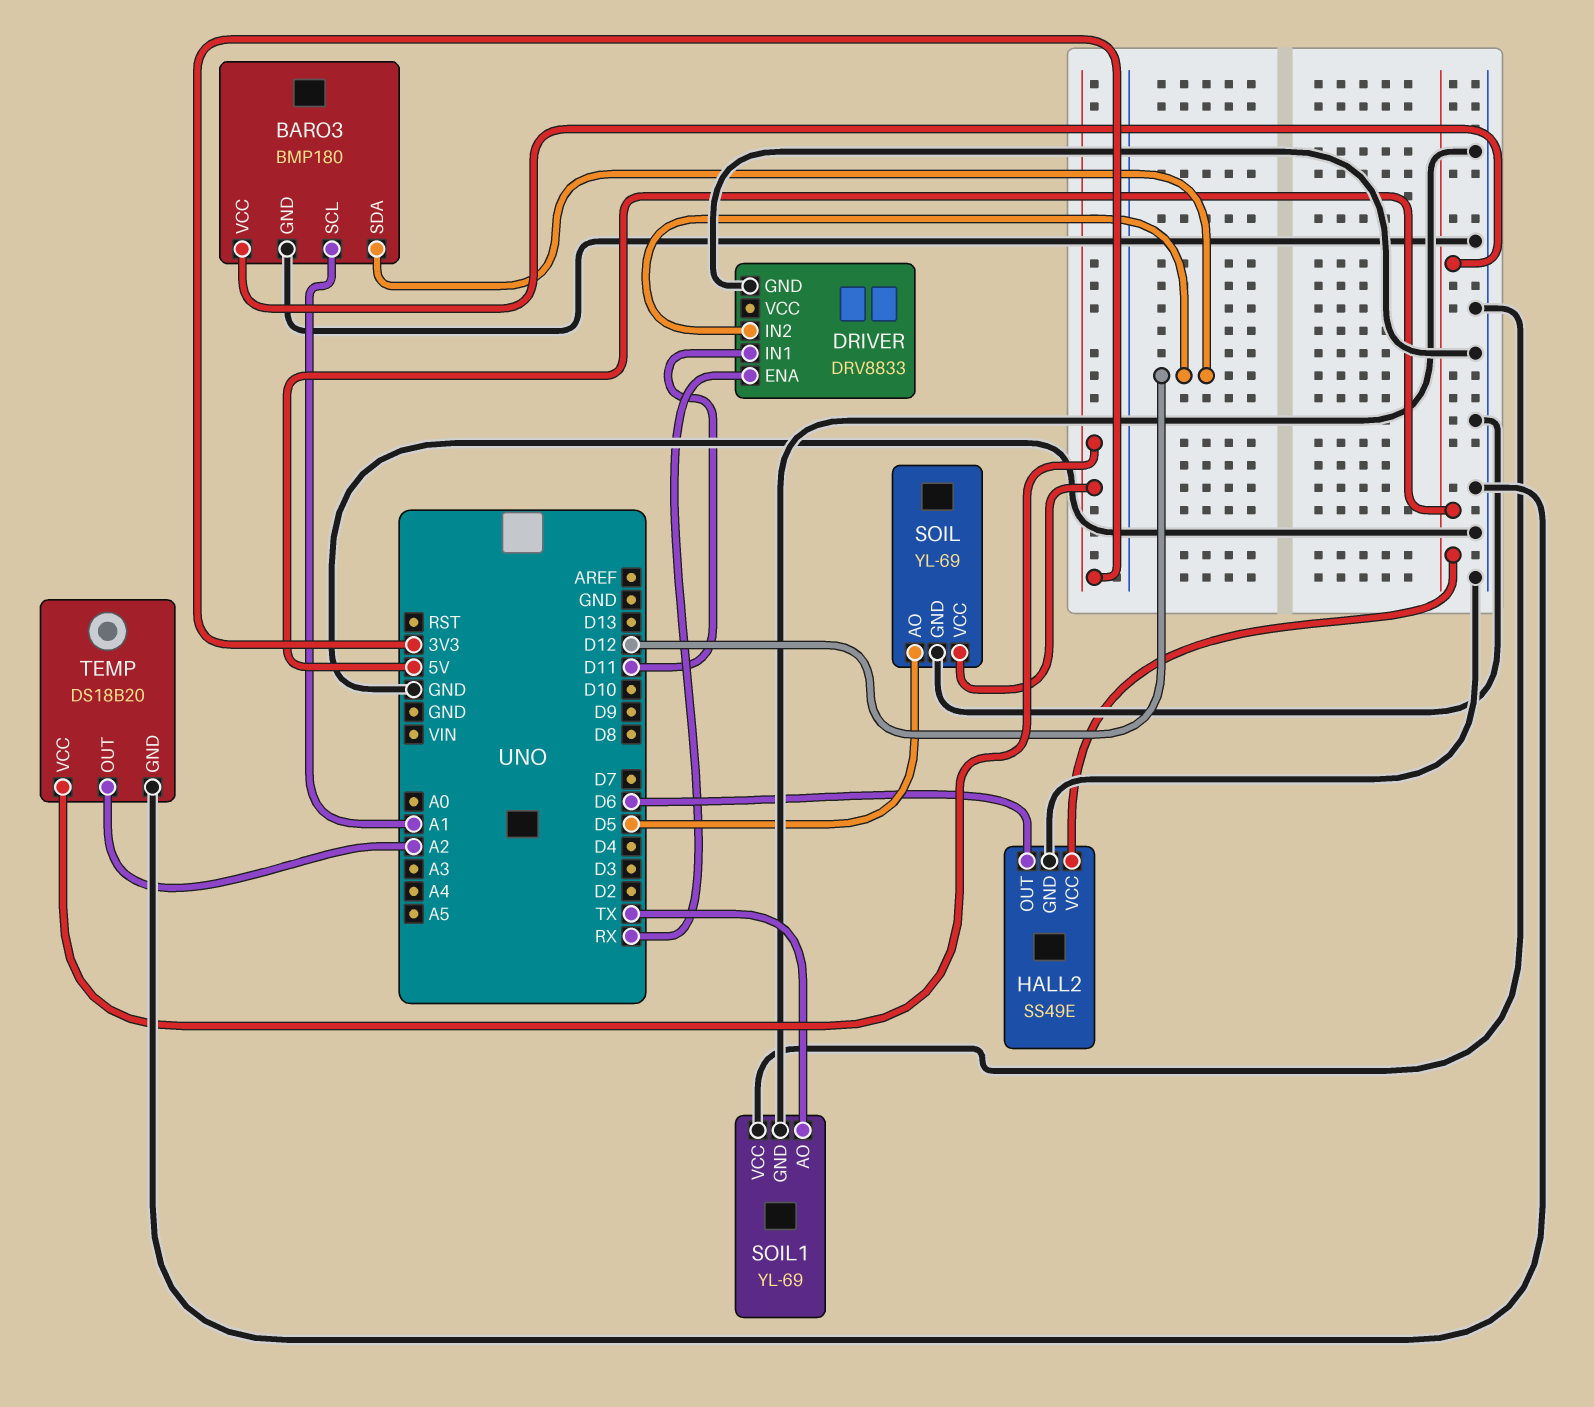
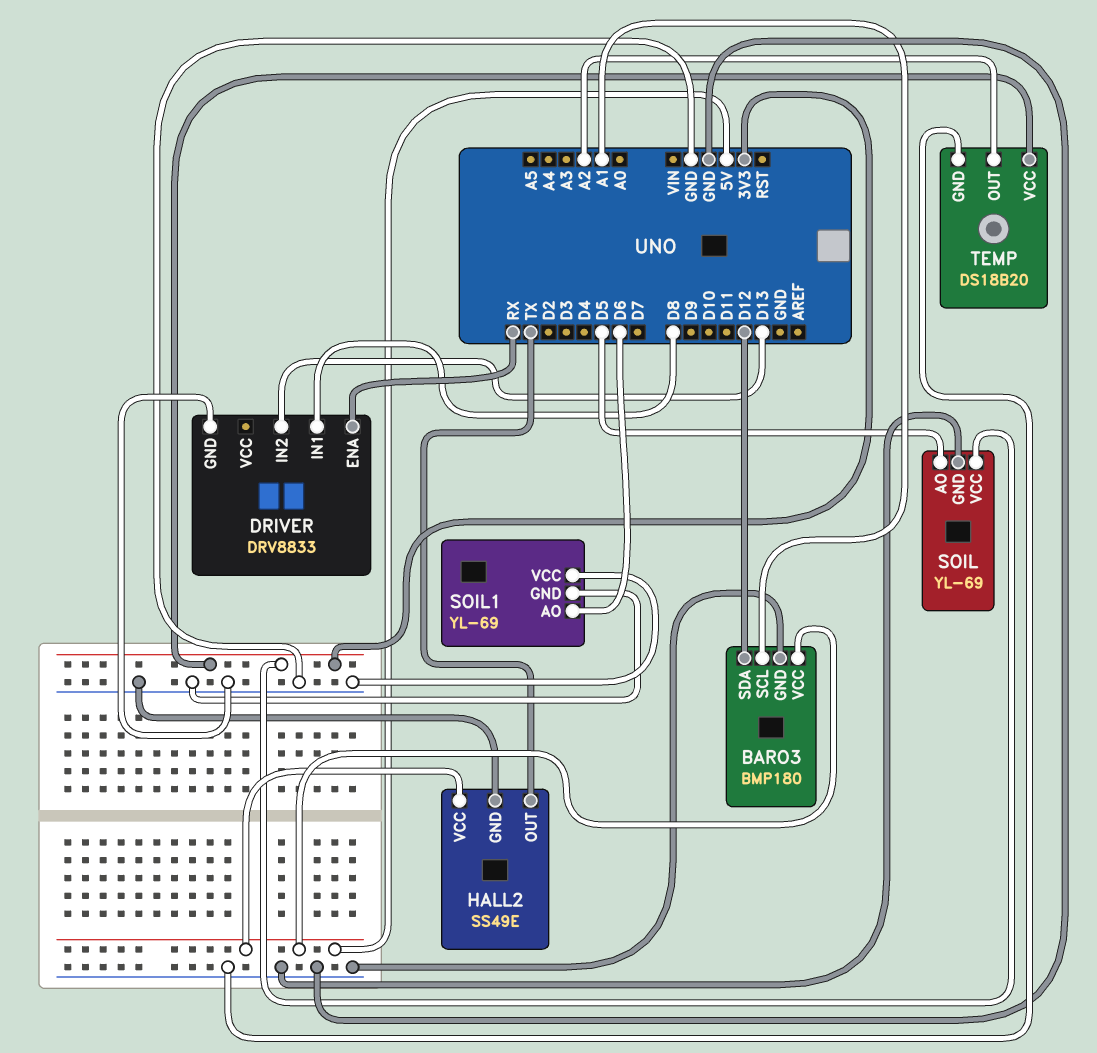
DRIVER pin IN1: D11 -> D8
DRIVER pin IN2: D12 -> D13
HALL2 pin OUT: D6 -> TX
SOIL1 pin AO: TX -> D6

